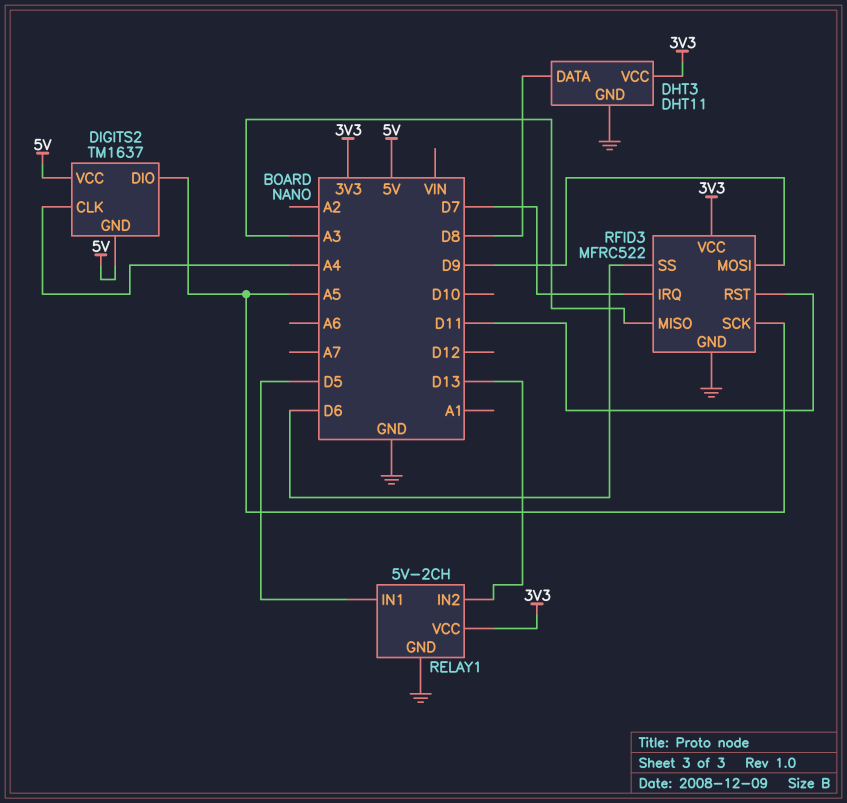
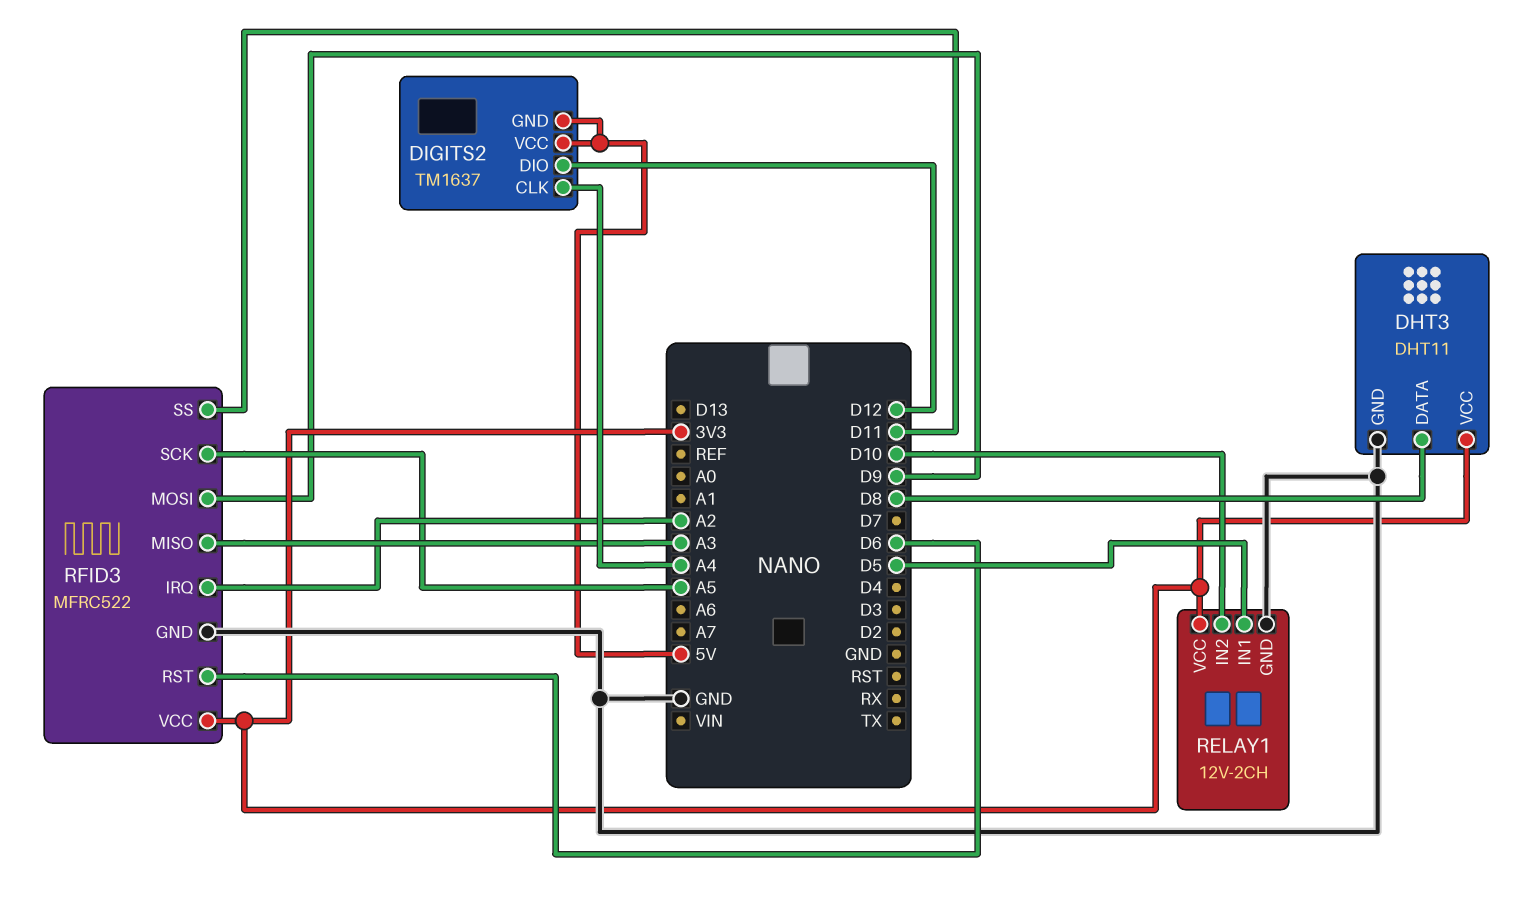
DIGITS2 pin DIO: A5 -> D12
RELAY1: 5V-2CH -> 12V-2CH
RELAY1 pin IN2: D13 -> D10
RFID3 pin IRQ: D7 -> A2
RFID3 pin RST: D11 -> D6
RFID3 pin SS: D6 -> D11

